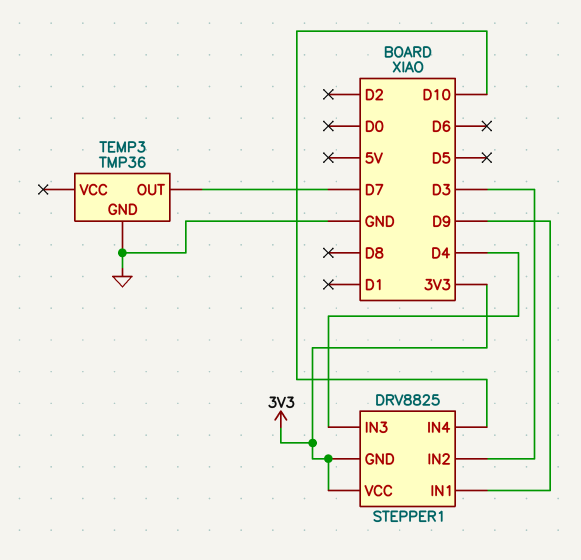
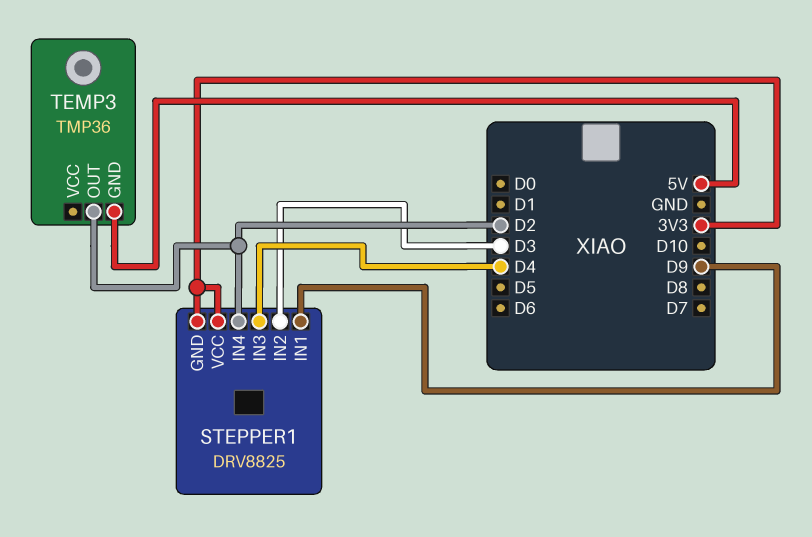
STEPPER1 pin IN4: D10 -> D2
TEMP3 pin GND: GND -> 5V
TEMP3 pin OUT: D7 -> D2

